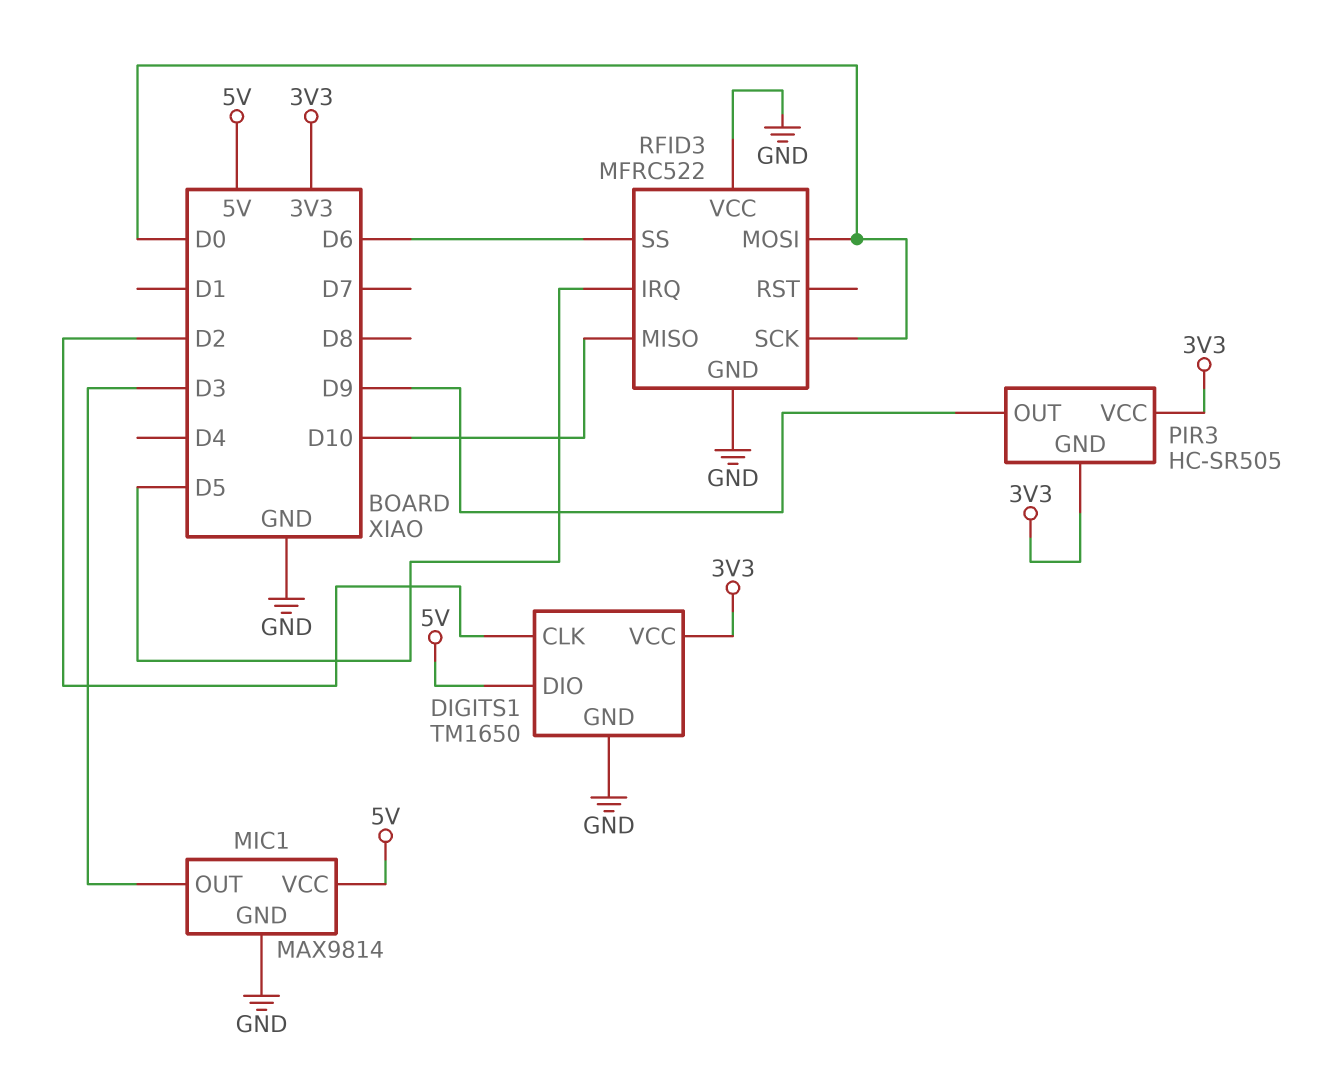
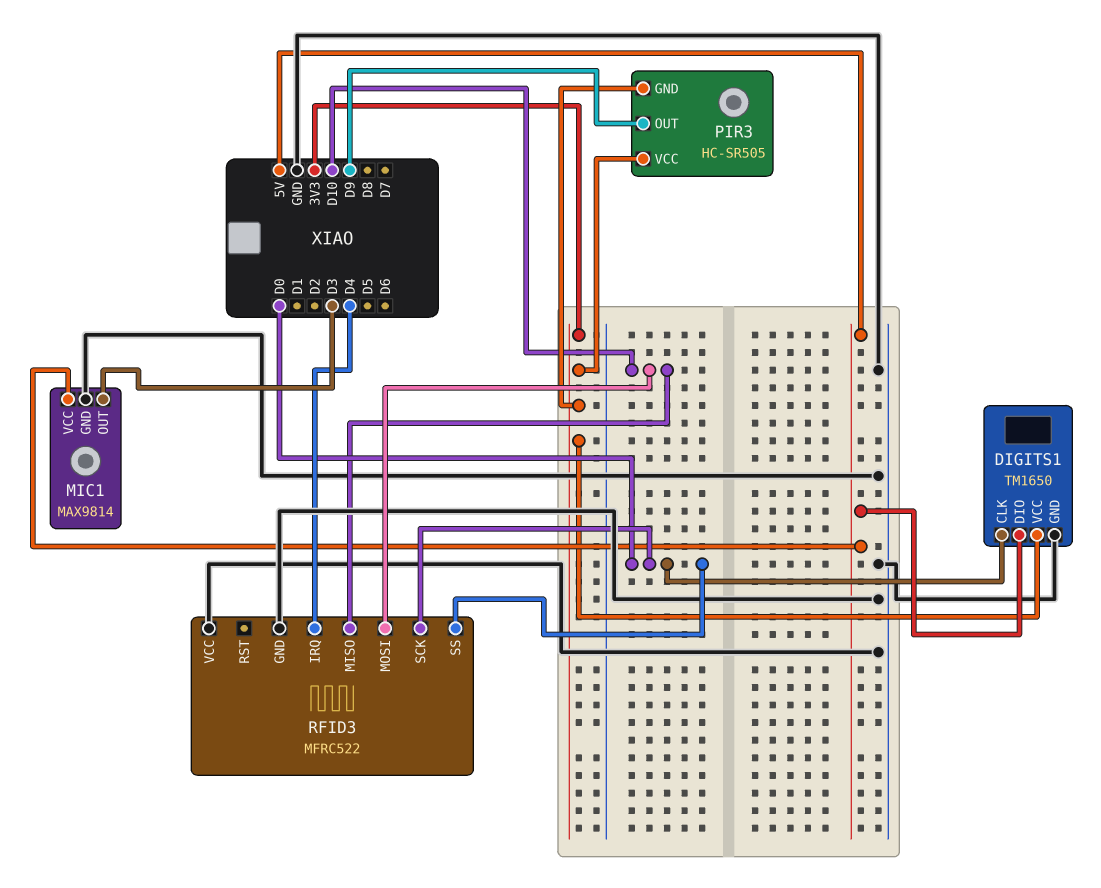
DIGITS1 pin CLK: D2 -> D0
RFID3 pin IRQ: D5 -> D4
RFID3 pin MOSI: D0 -> D10
RFID3 pin SS: D6 -> D0

